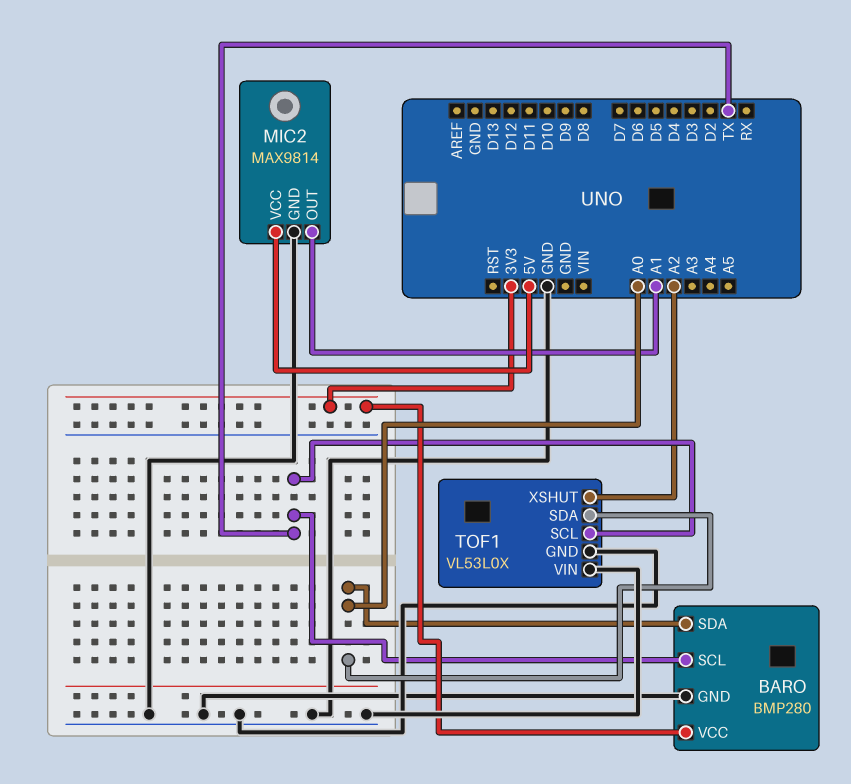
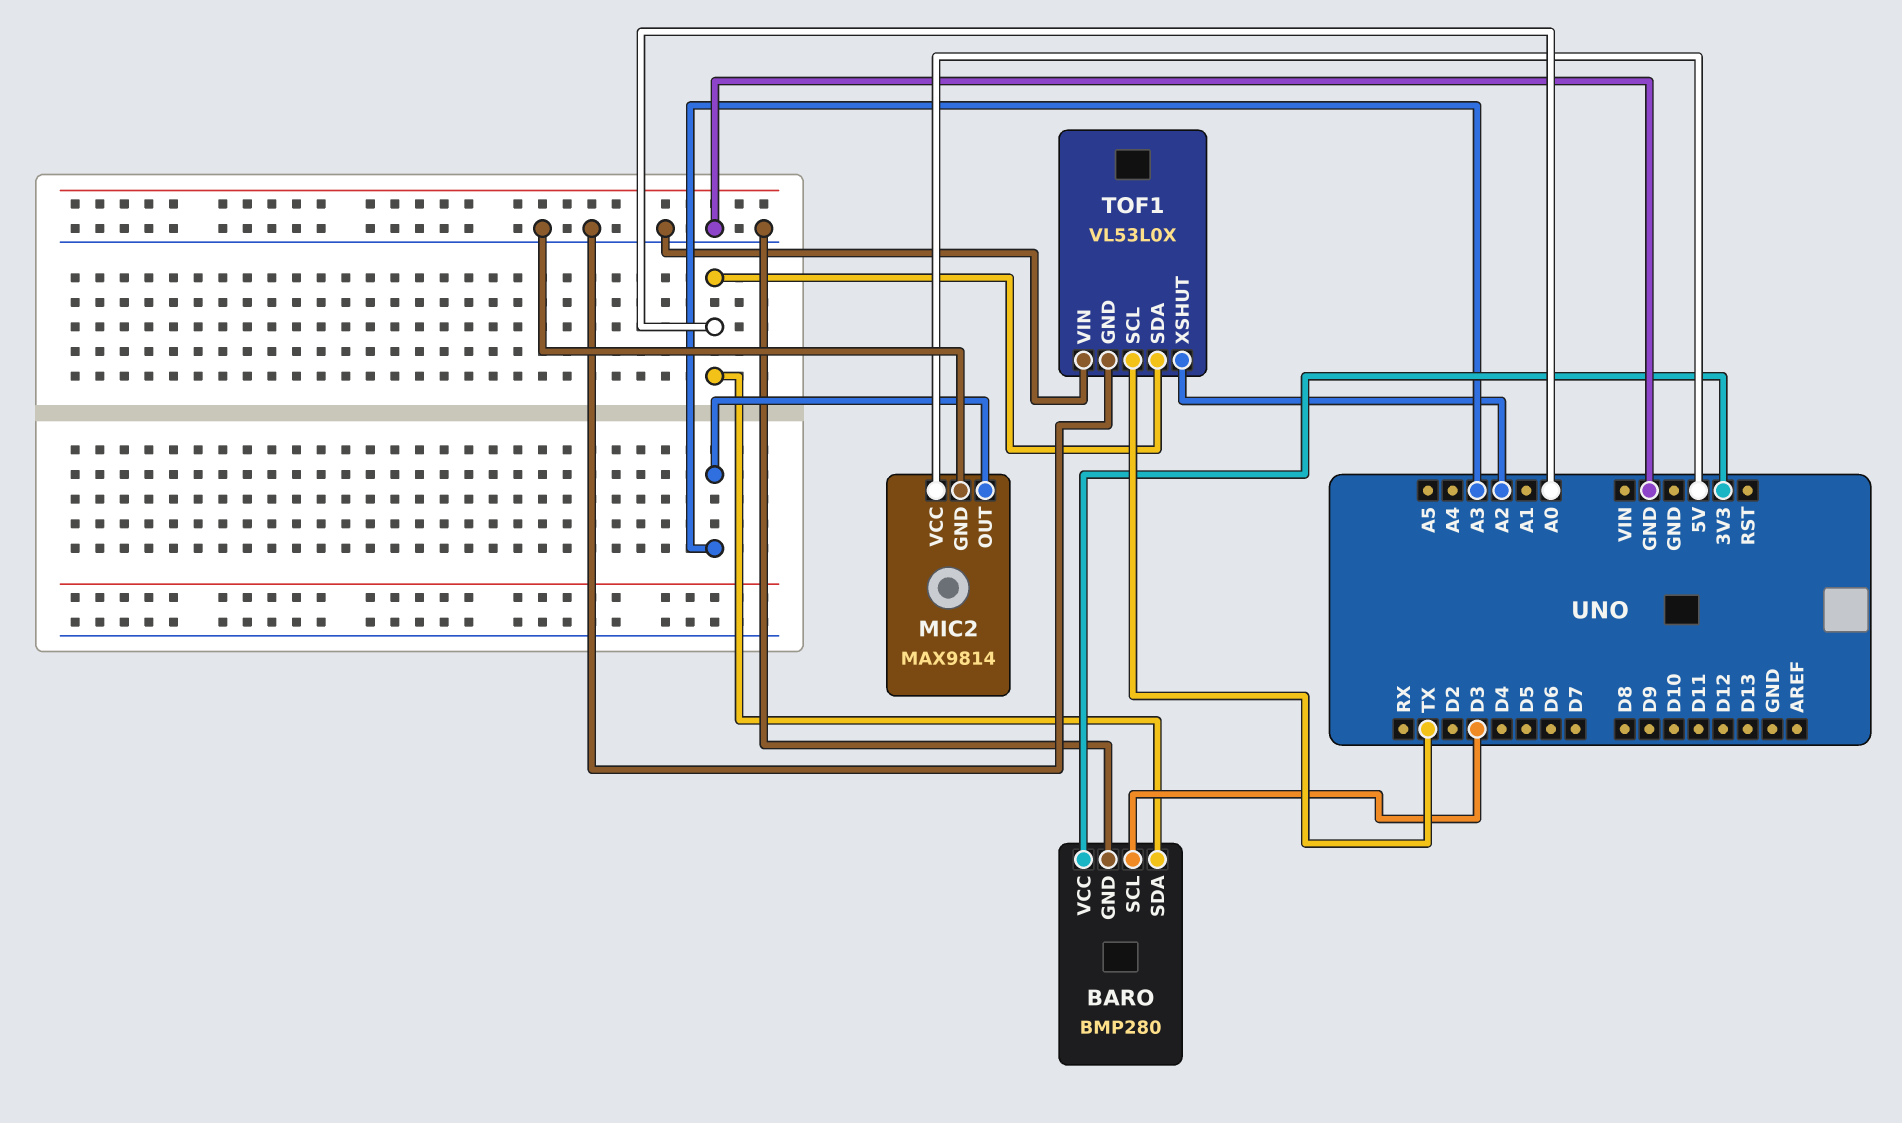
BARO pin SCL: TX -> D3
MIC2 pin OUT: A1 -> A3

